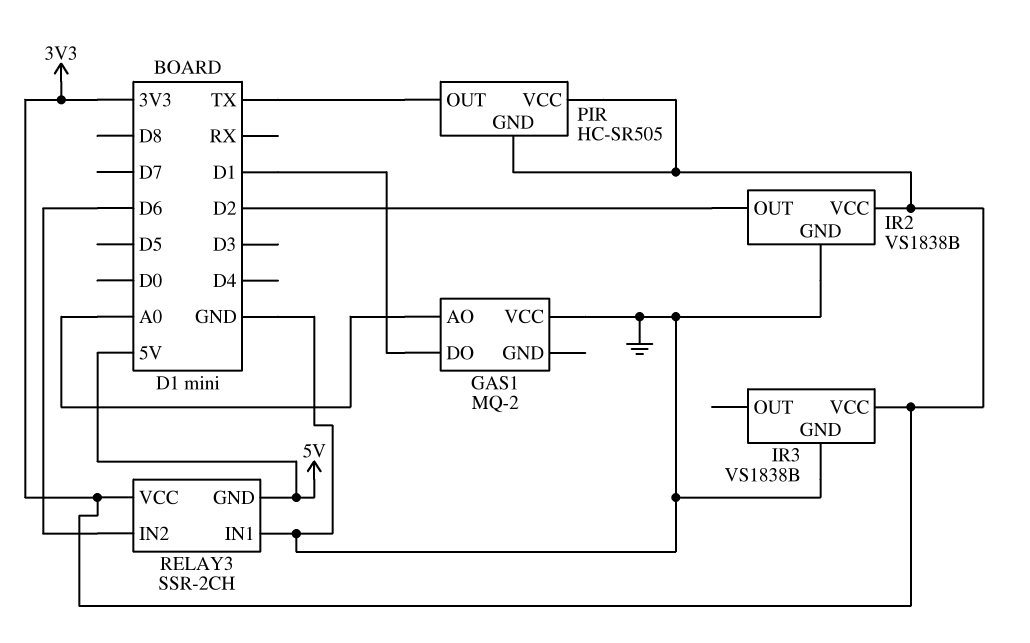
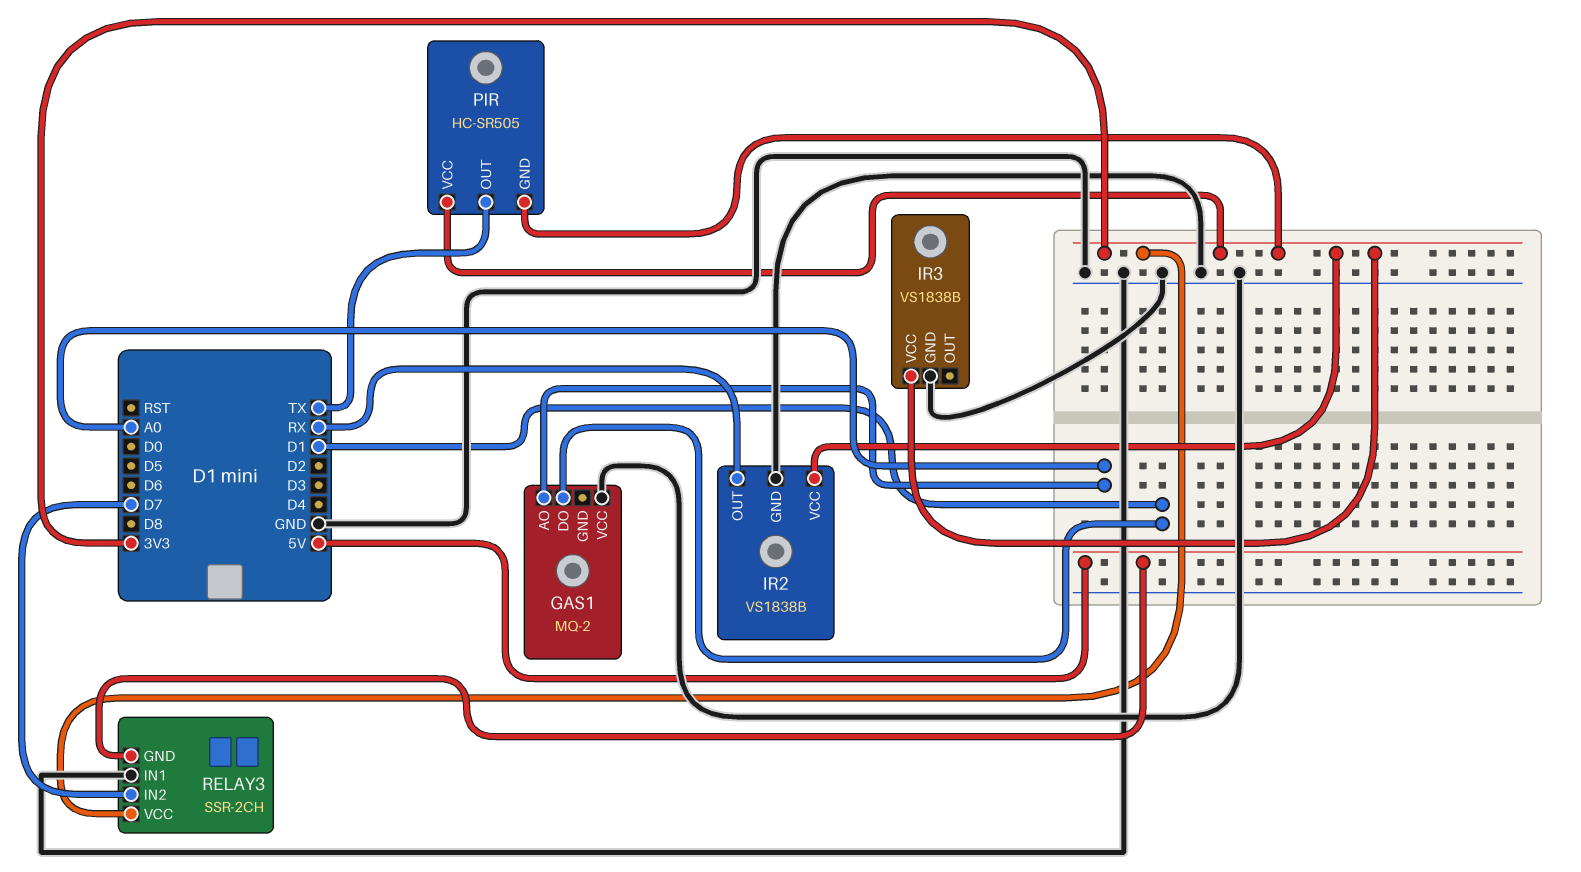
IR2 pin OUT: D2 -> RX
RELAY3 pin IN2: D6 -> D7

